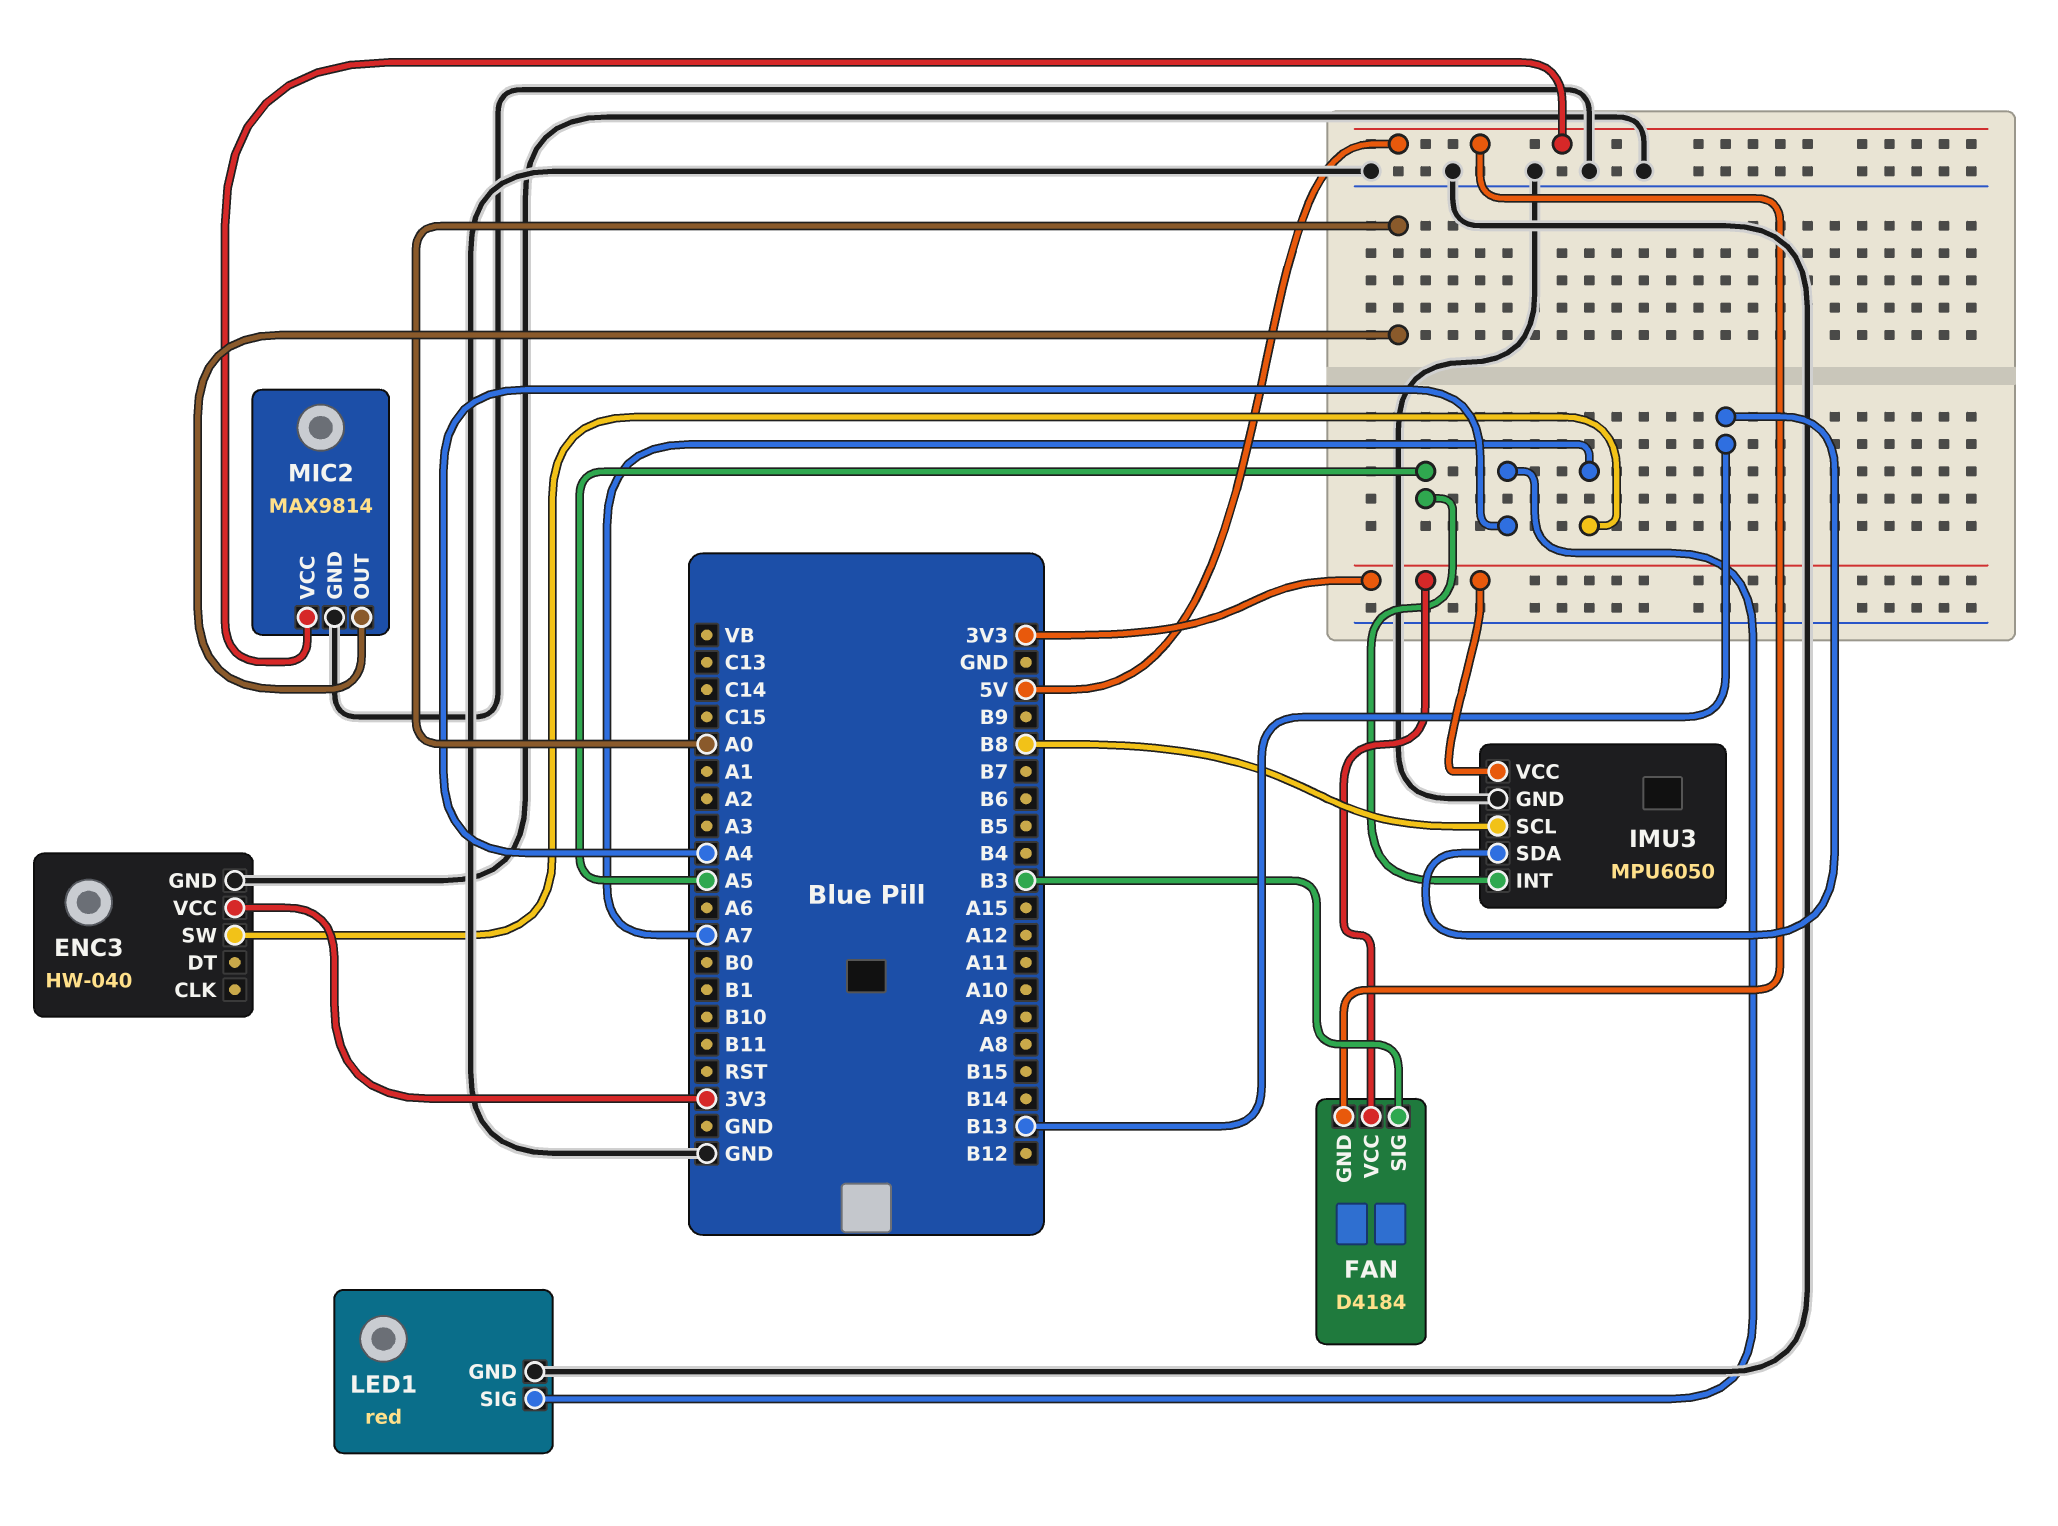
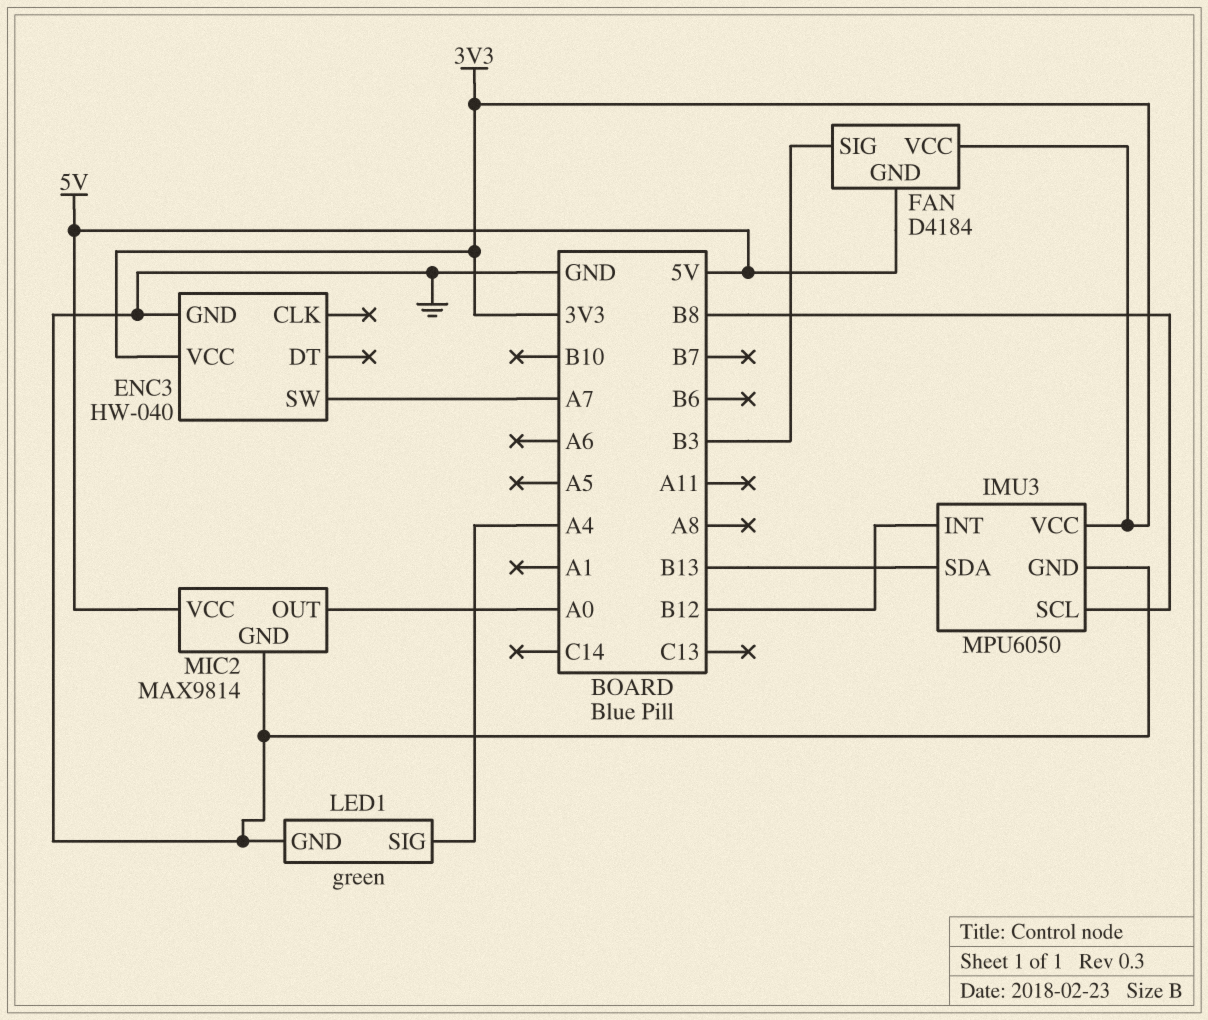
IMU3 pin INT: A5 -> B12
LED1: red -> green

